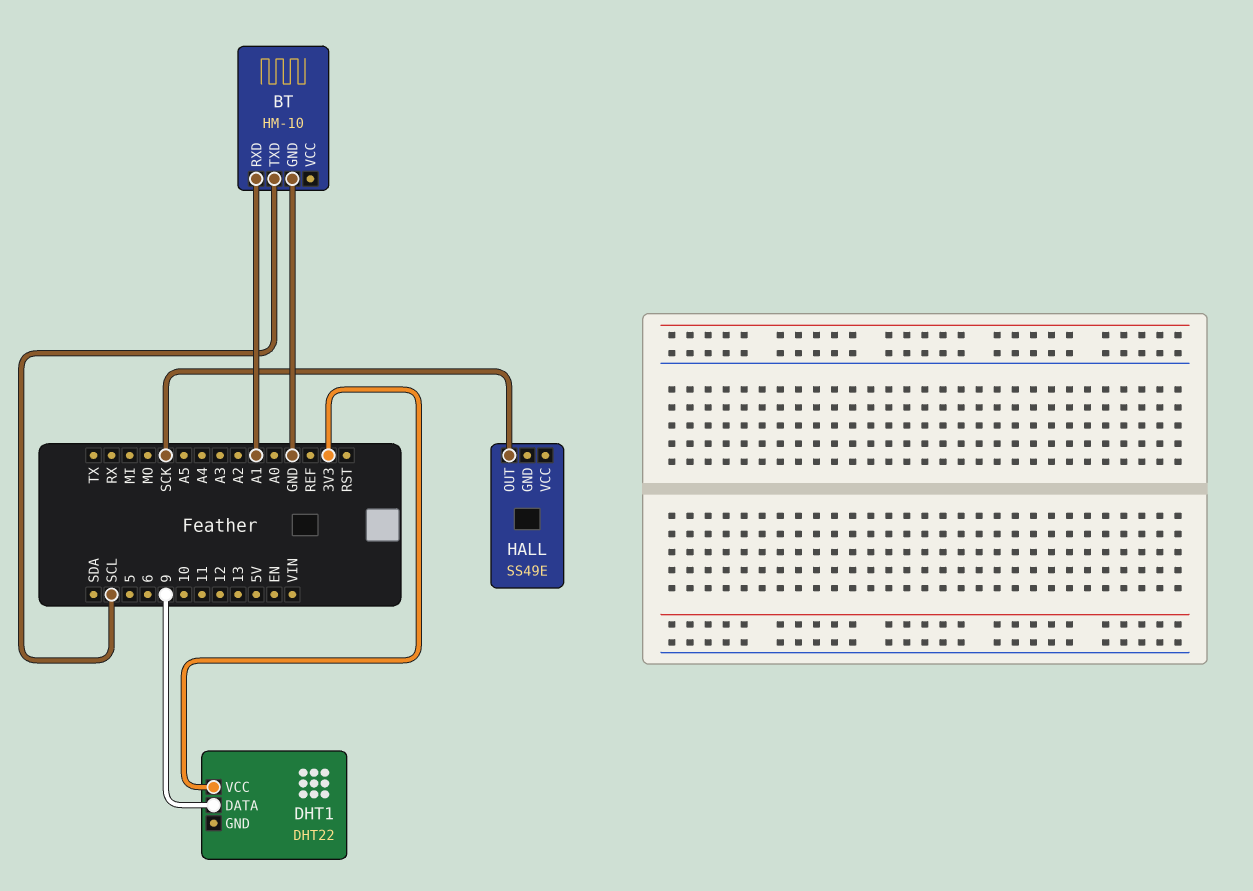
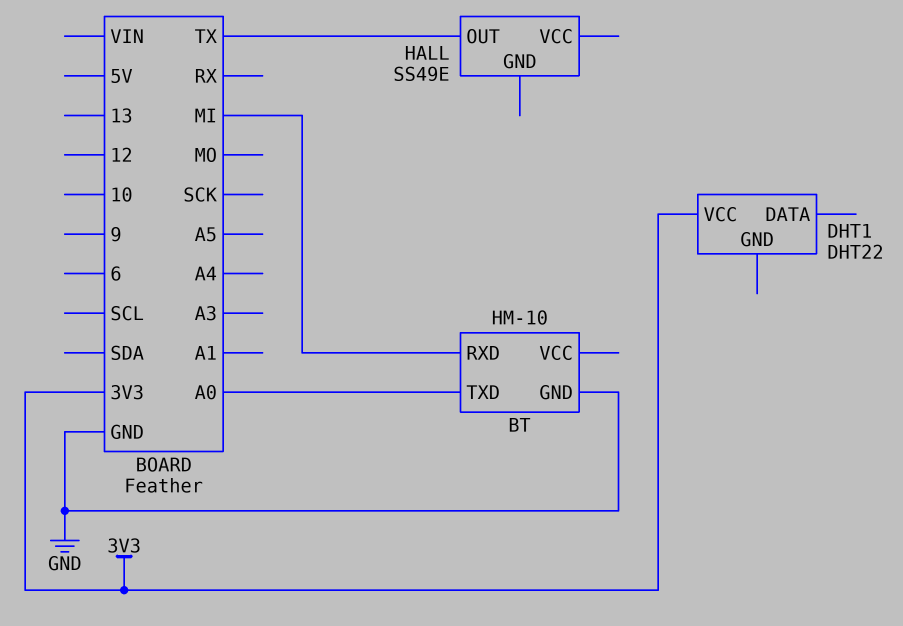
BT pin RXD: A1 -> MI
BT pin TXD: SCL -> A0
DHT1 pin DATA: 9 -> none
HALL pin OUT: SCK -> TX

